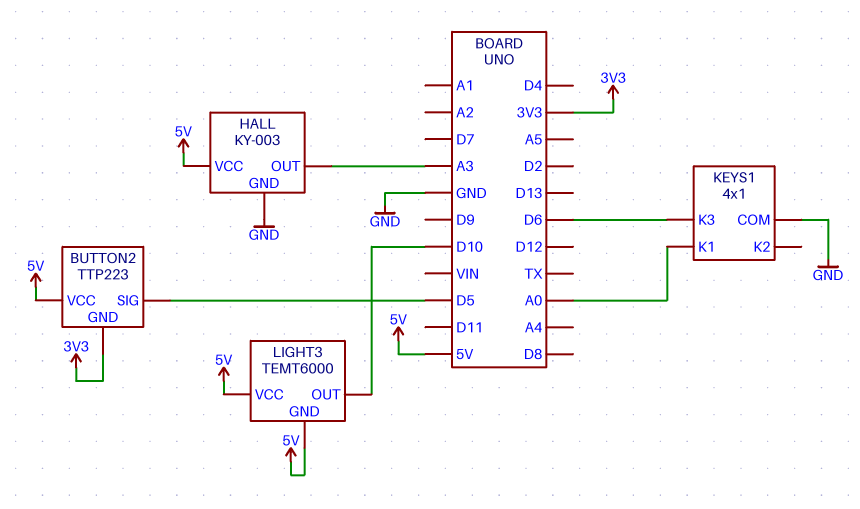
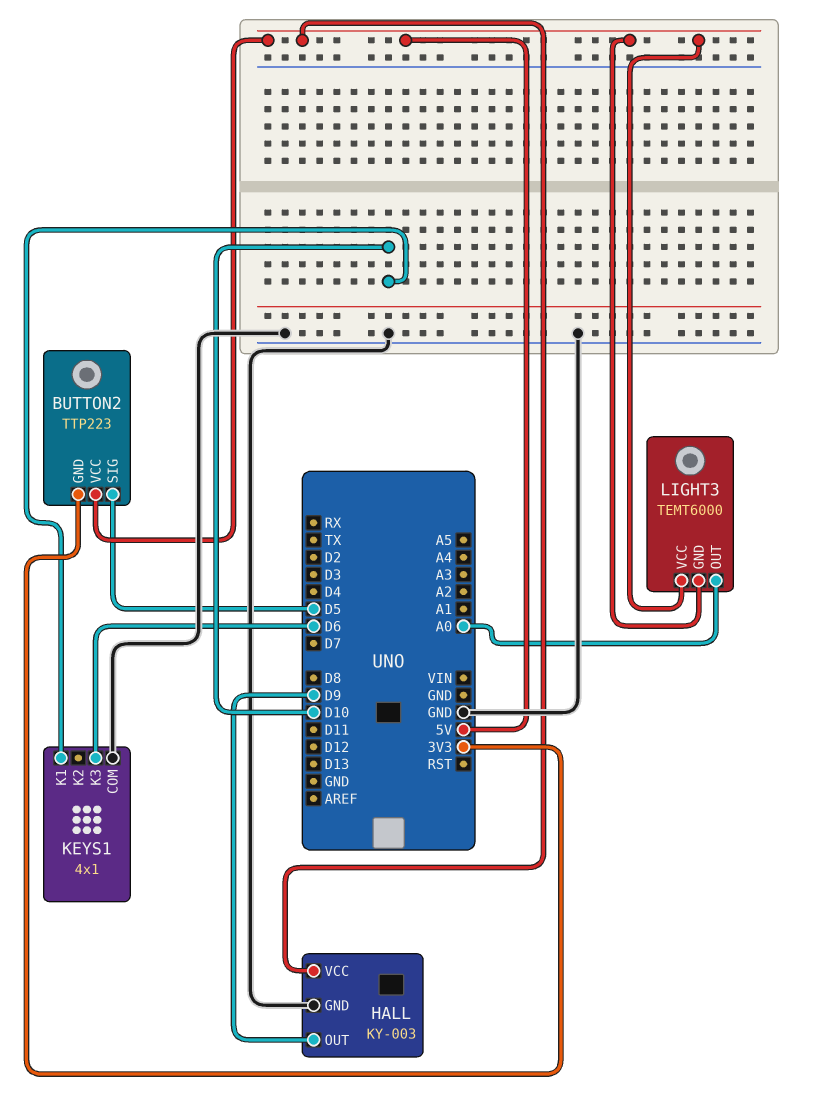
HALL pin OUT: A3 -> D9
KEYS1 pin K1: A0 -> D10
LIGHT3 pin OUT: D10 -> A0

